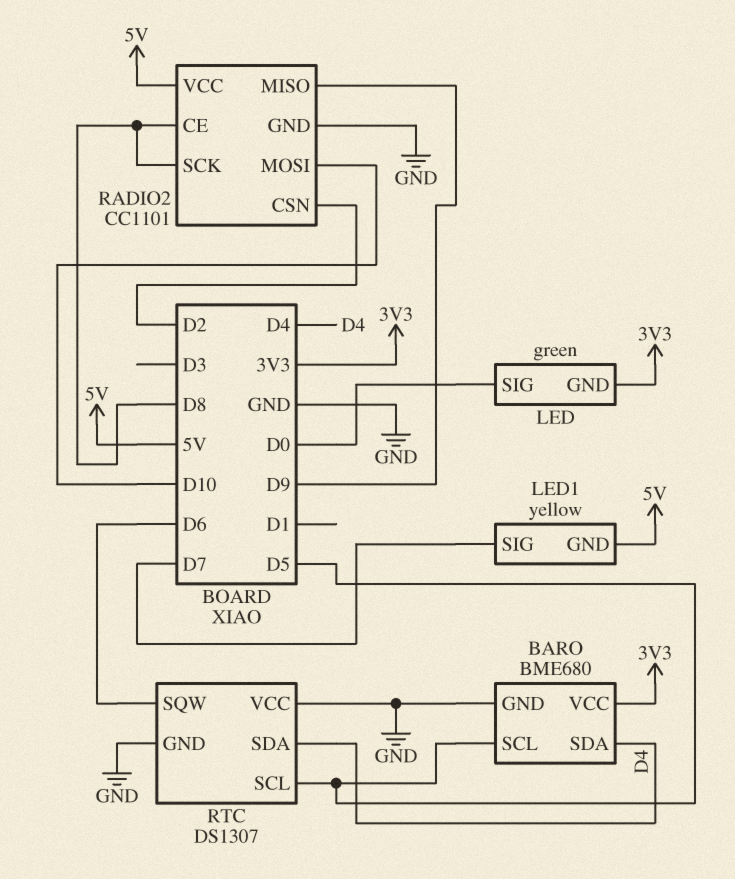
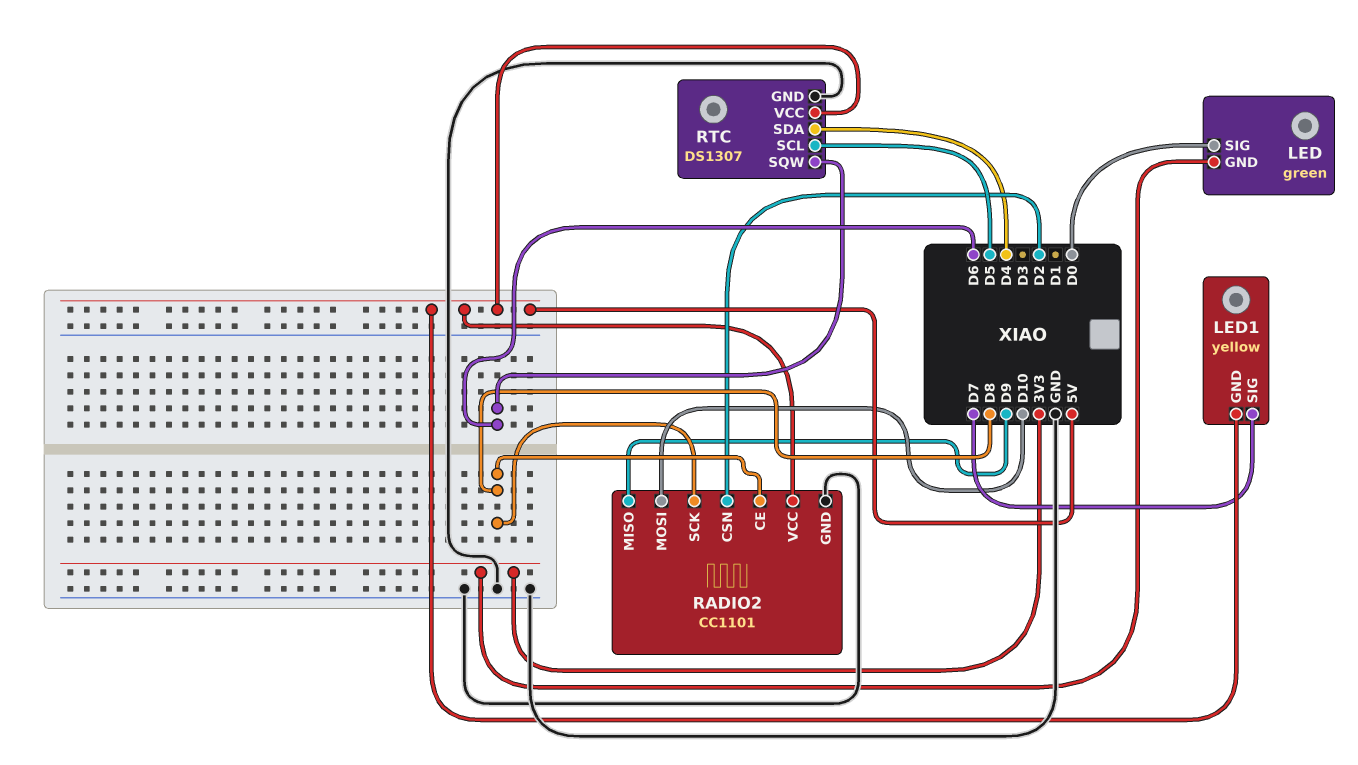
BARO: BME680 -> none
BARO pin GND: GND -> none
BARO pin SCL: D5 -> none
BARO pin SDA: D4 -> none
BARO pin VCC: 3V3 -> none
RTC pin VCC: GND -> 5V

